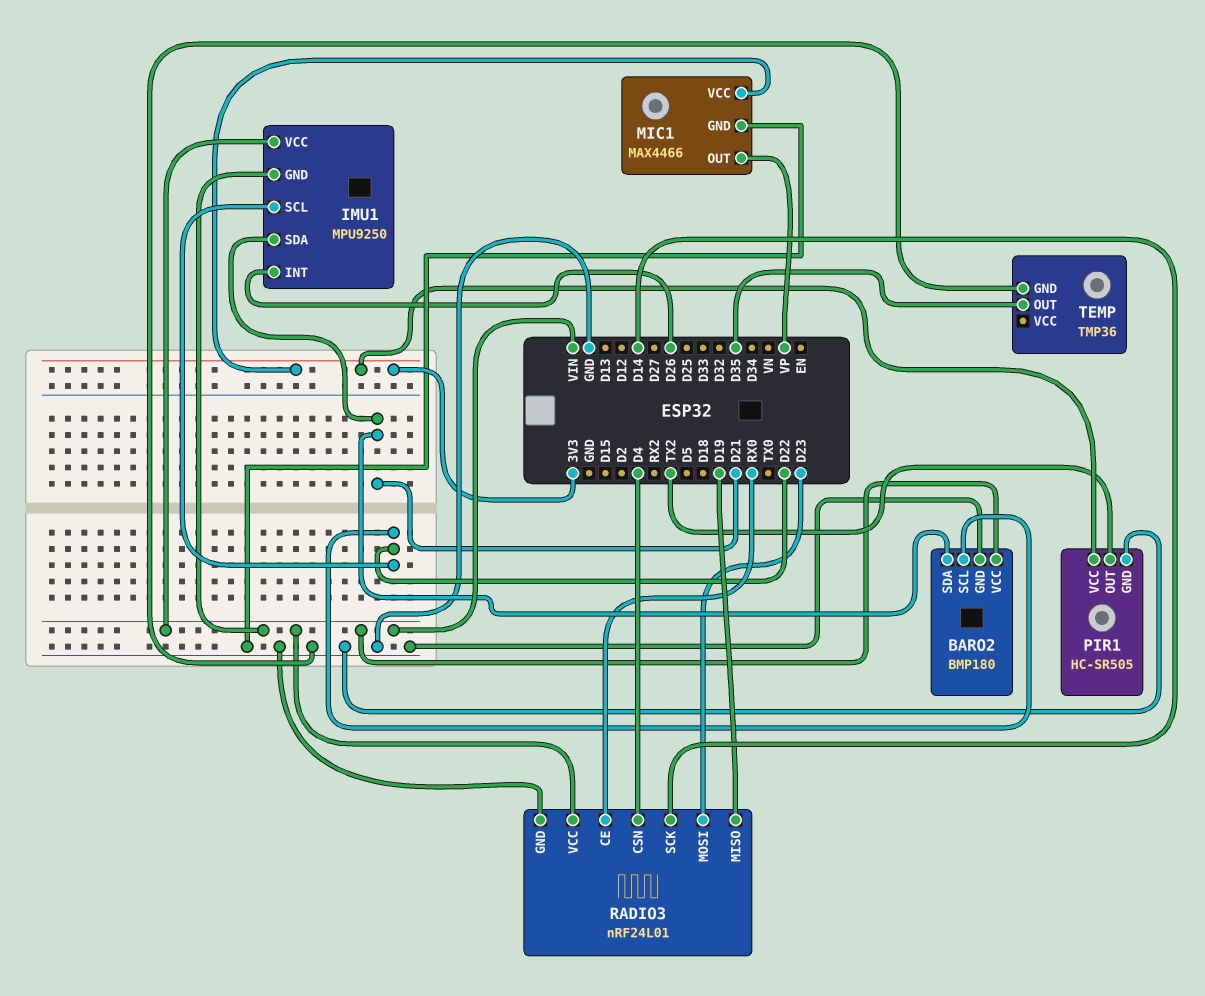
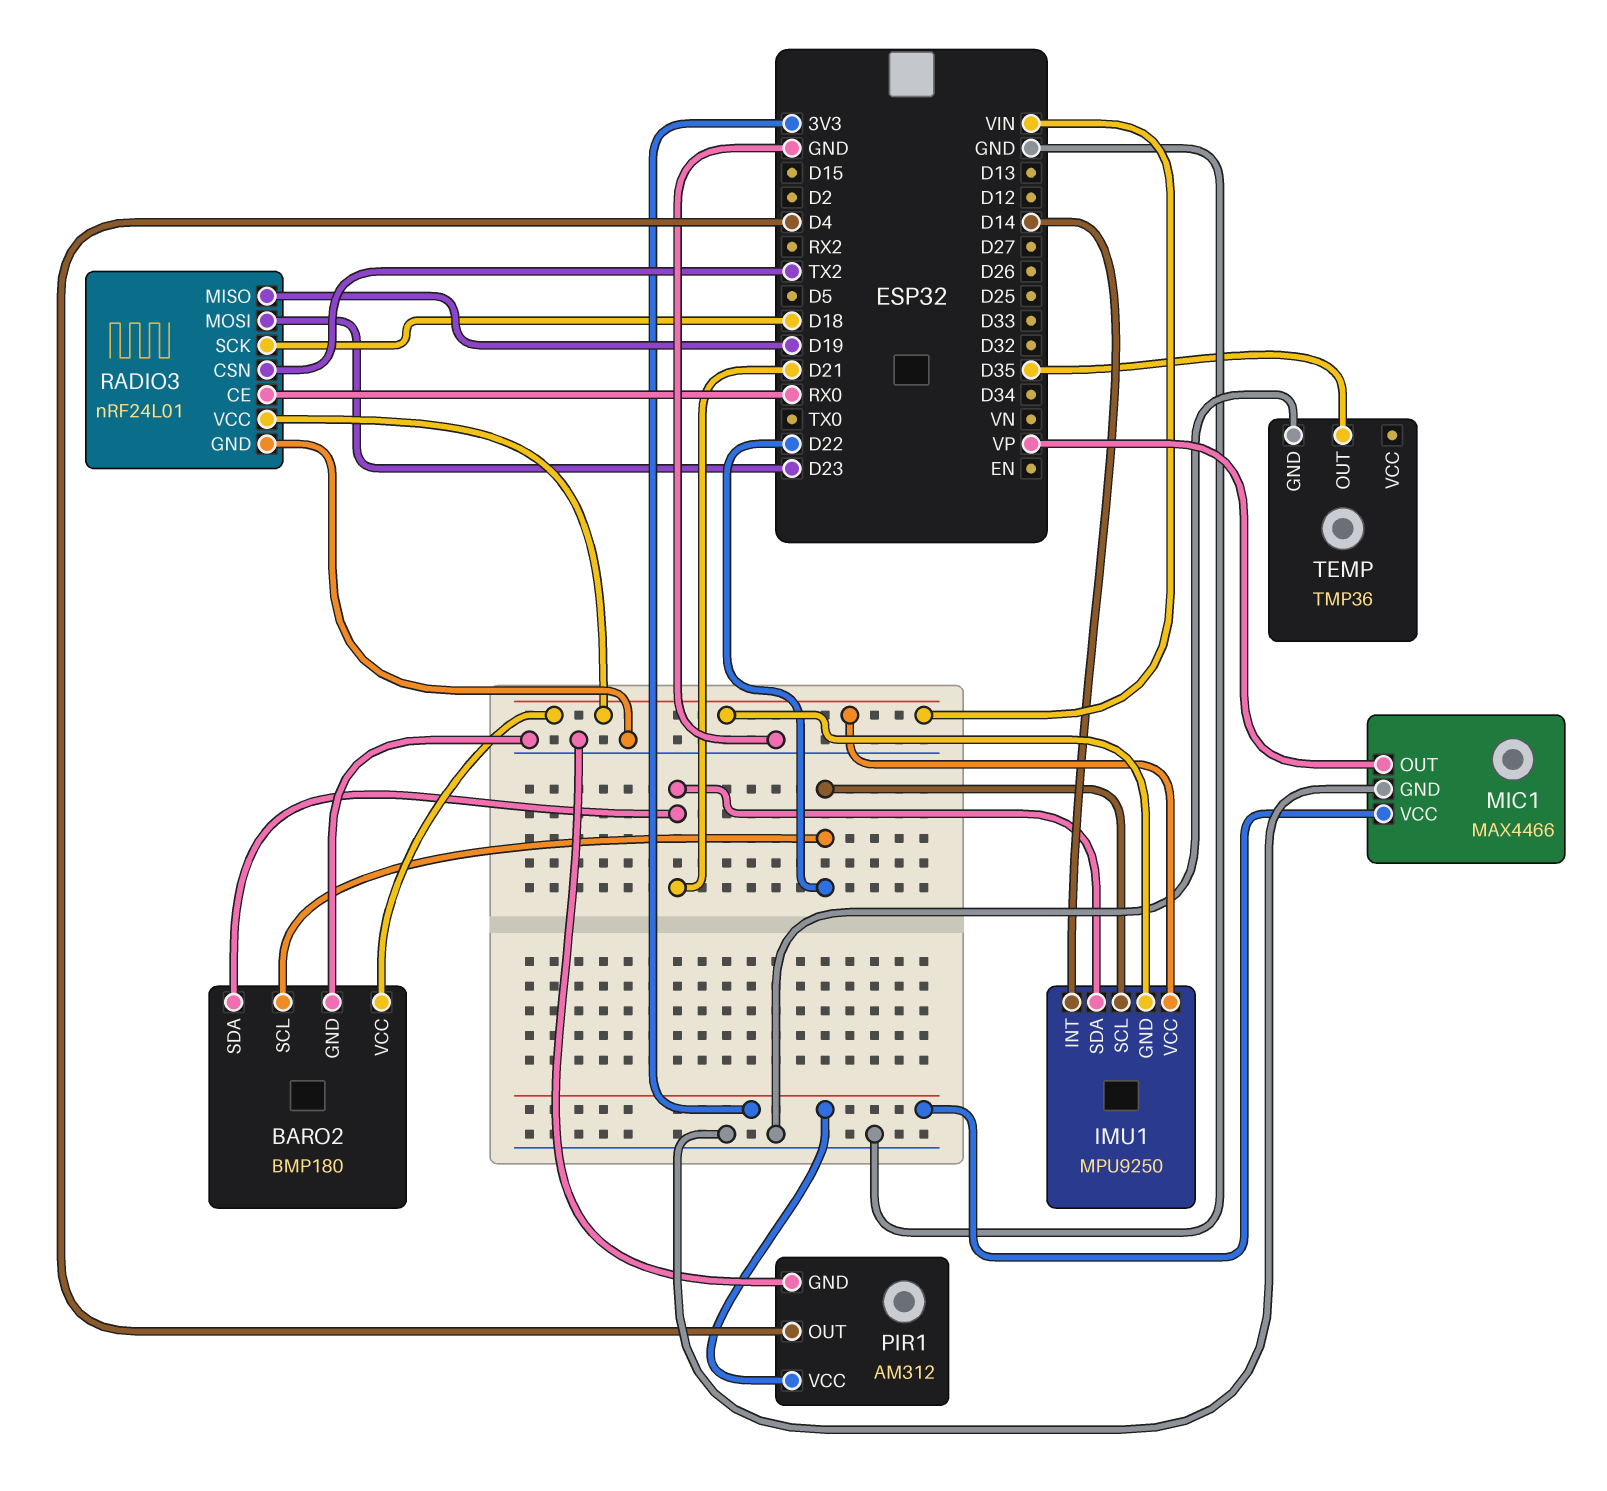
IMU1 pin INT: D26 -> D14
PIR1: HC-SR505 -> AM312
PIR1 pin OUT: TX2 -> D4
RADIO3 pin CSN: D4 -> TX2
RADIO3 pin SCK: D14 -> D18

